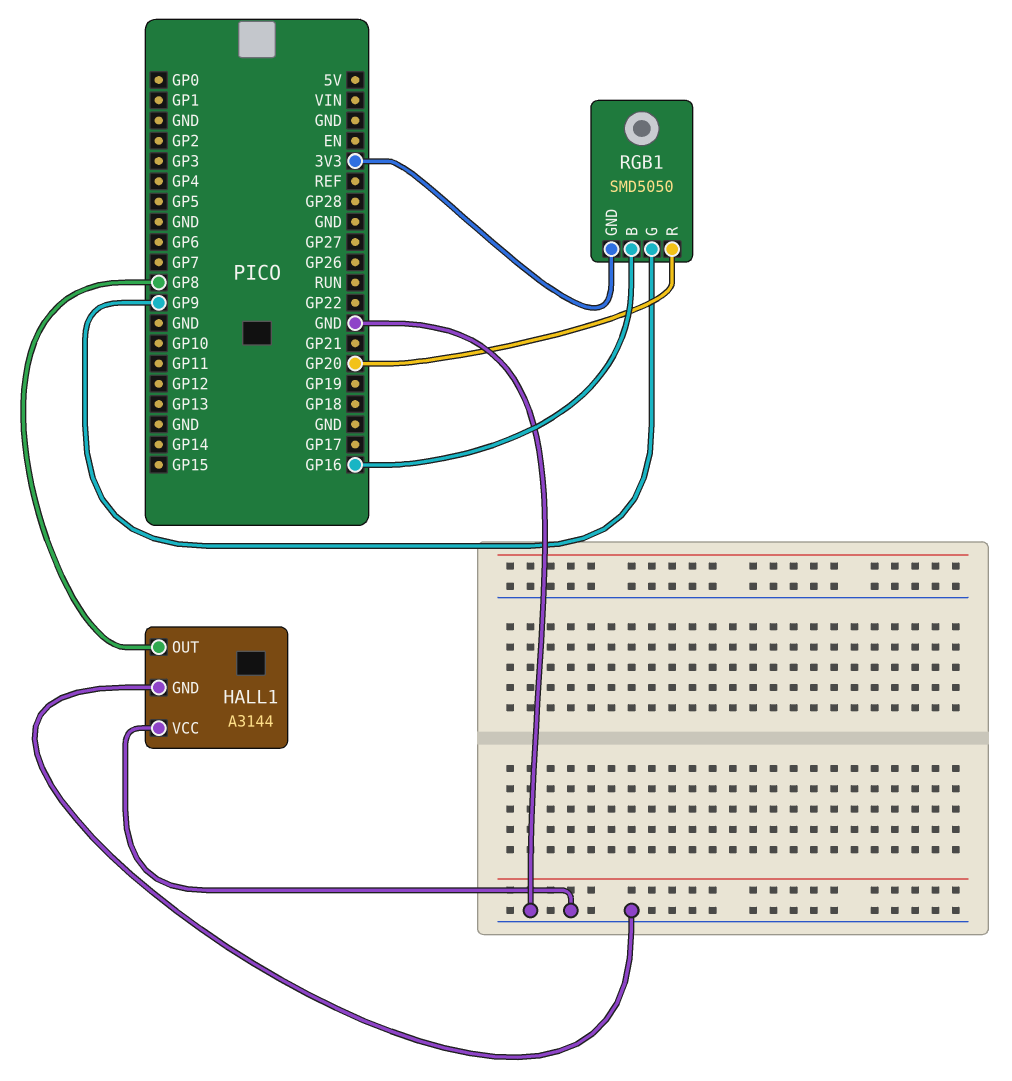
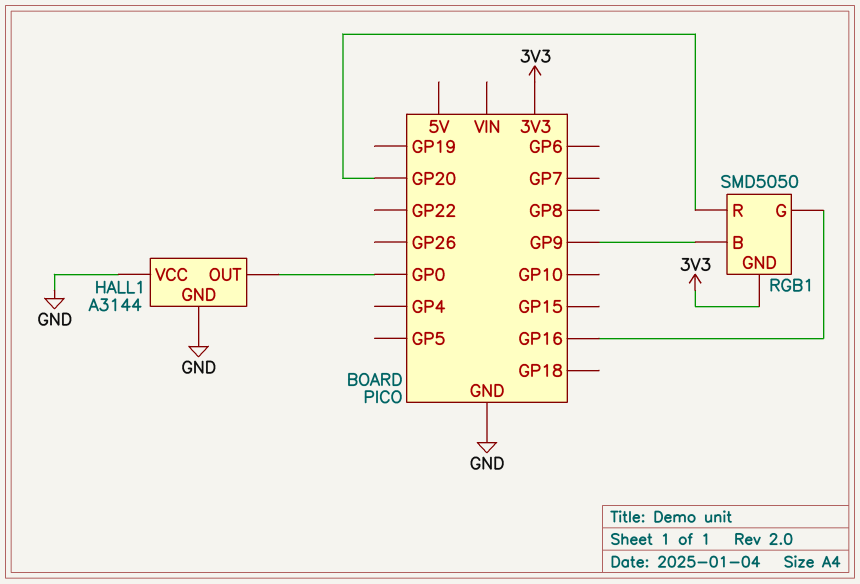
HALL1 pin OUT: GP8 -> GP0
RGB1 pin B: GP16 -> GP9
RGB1 pin G: GP9 -> GP16

